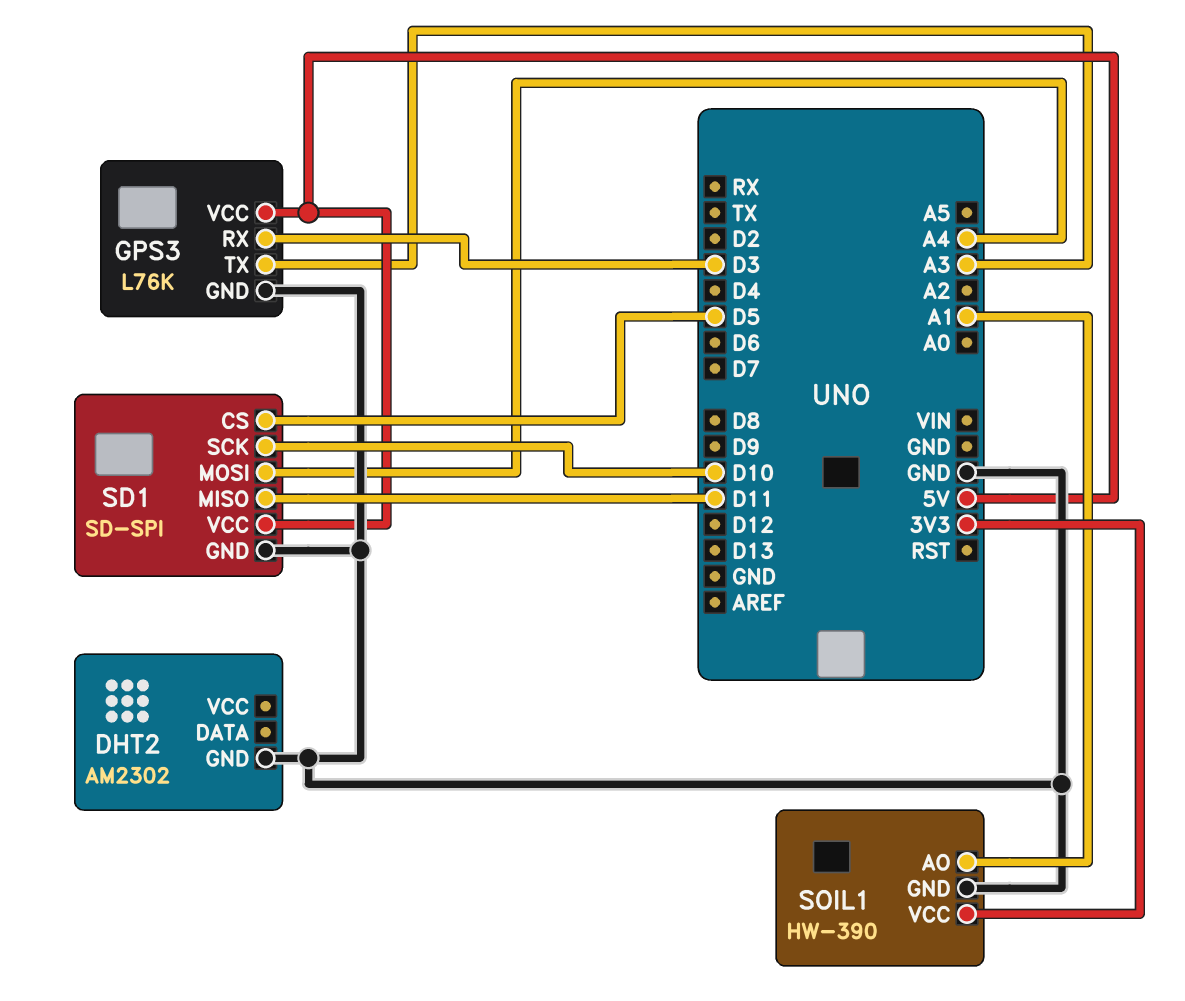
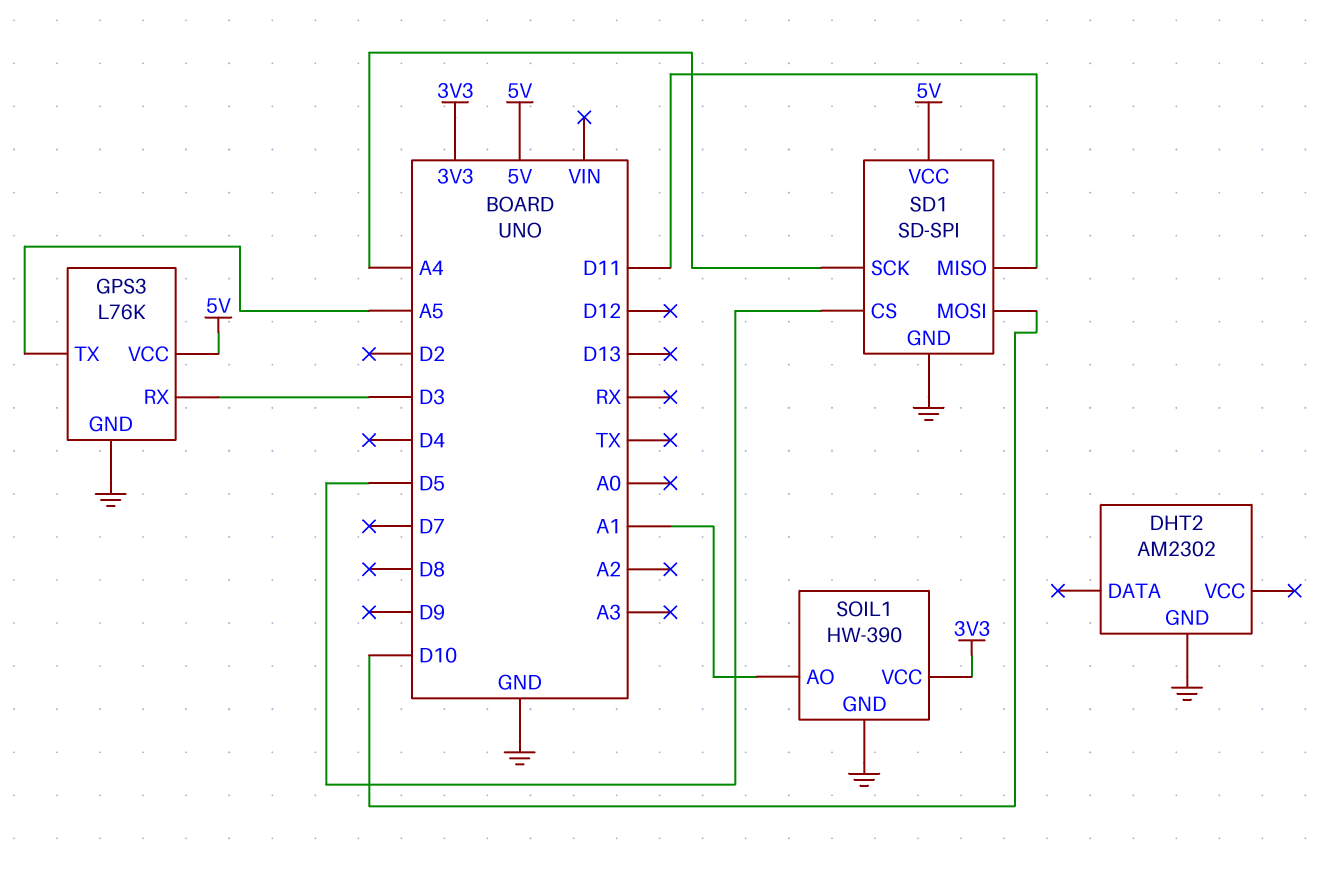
GPS3 pin TX: A3 -> A5
SD1 pin MOSI: A4 -> D10
SD1 pin SCK: D10 -> A4

